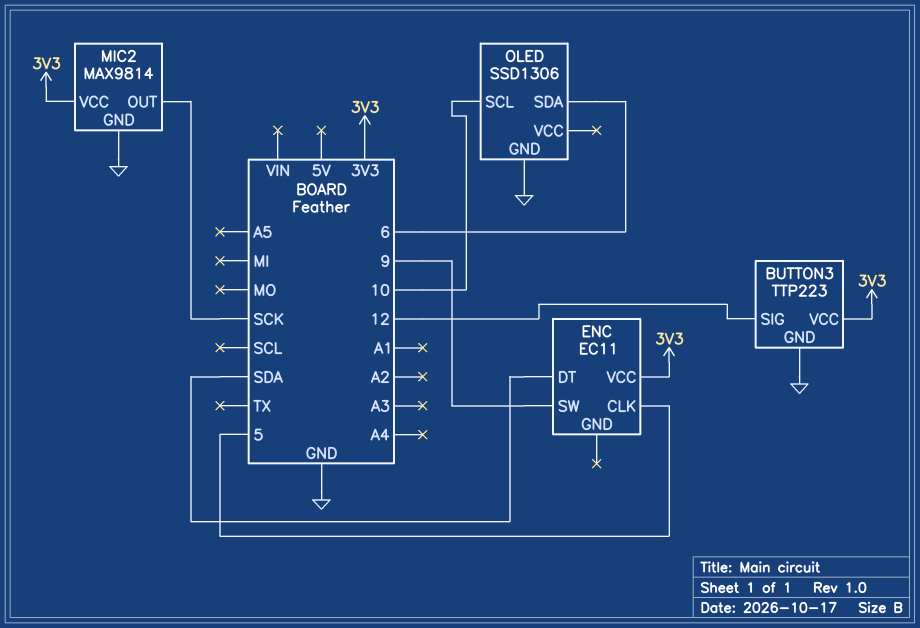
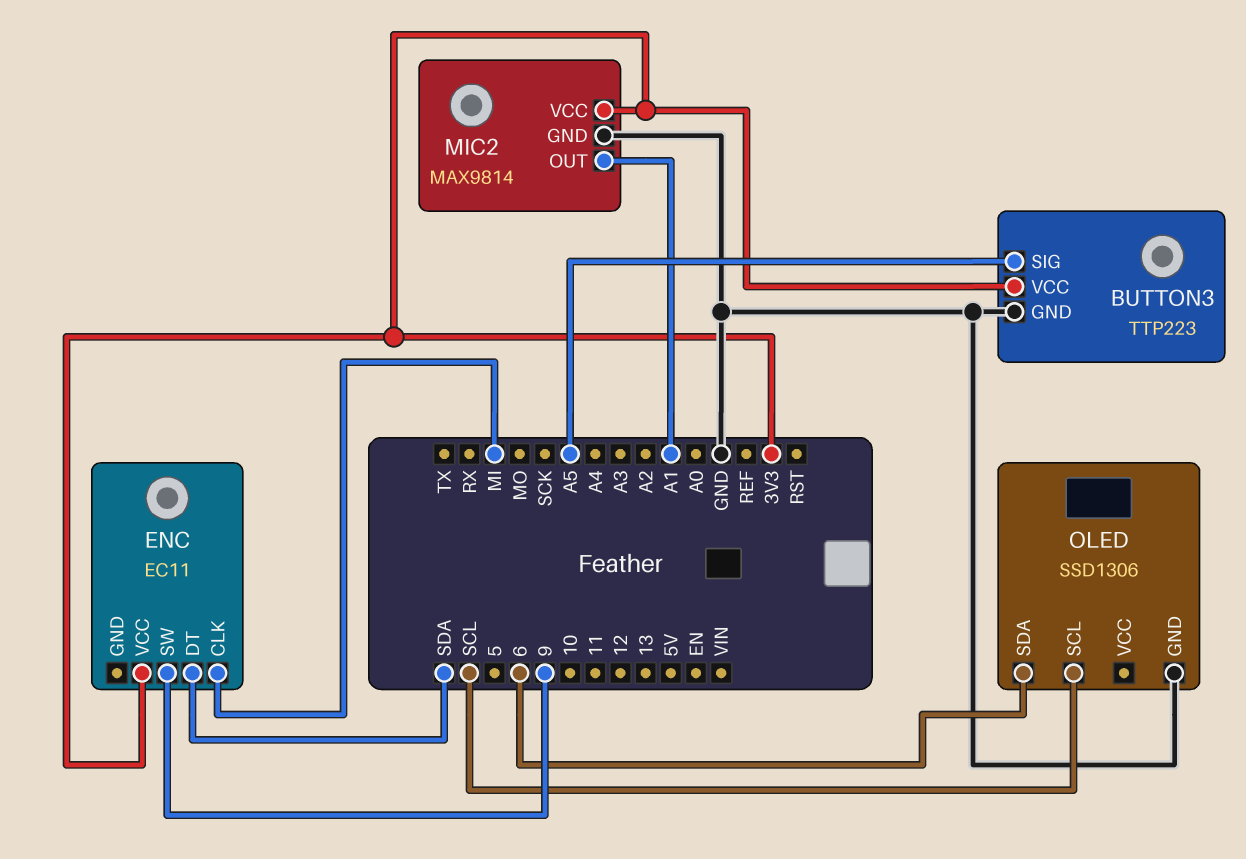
BUTTON3 pin SIG: 12 -> A5
ENC pin CLK: 5 -> MI
MIC2 pin OUT: SCK -> A1
OLED pin SCL: 10 -> SCL

